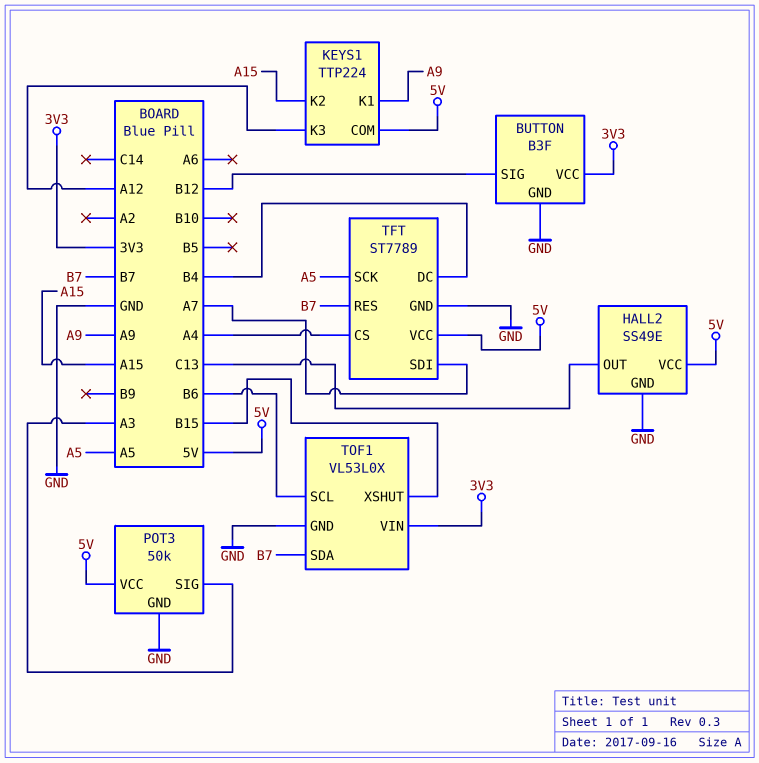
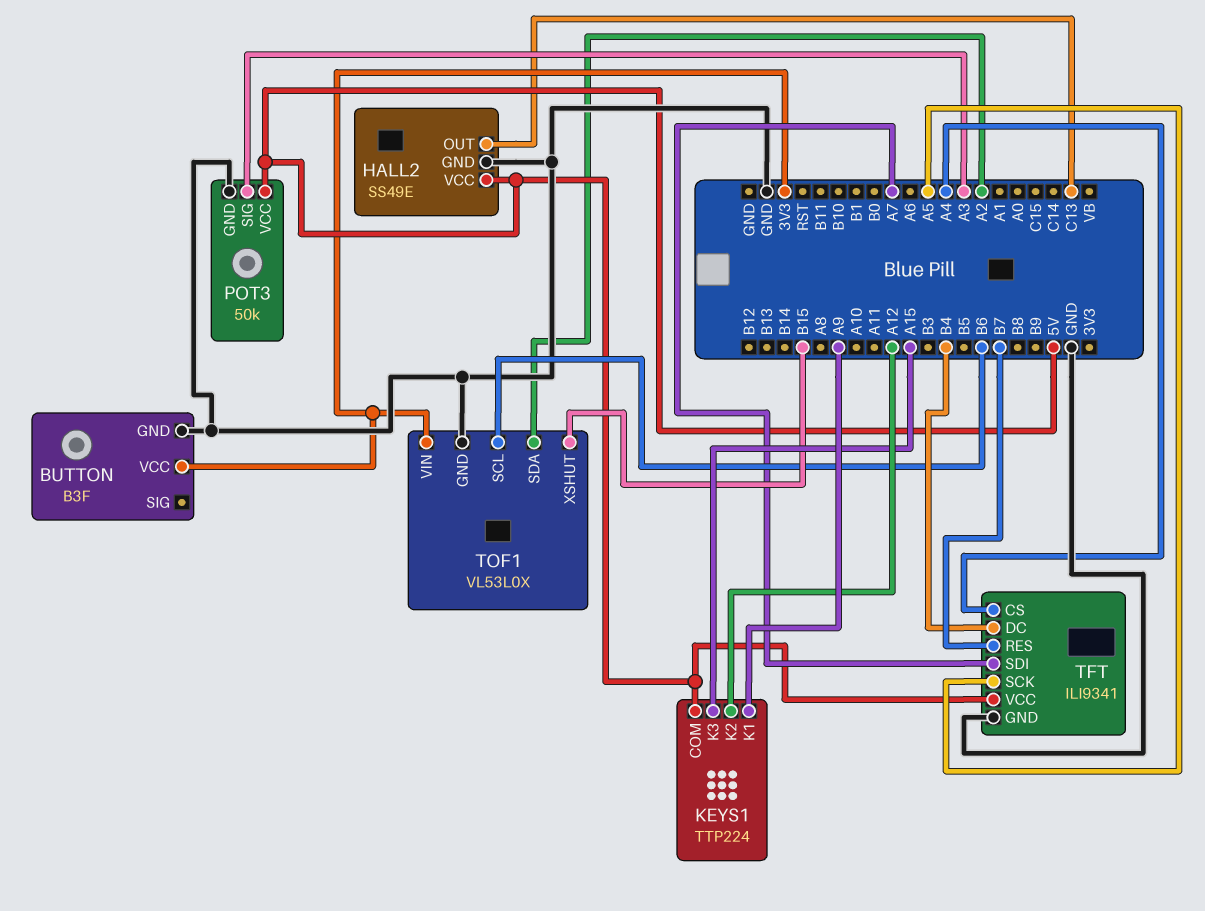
BUTTON pin SIG: B12 -> none
KEYS1 pin K2: A15 -> A12
KEYS1 pin K3: A12 -> A15
TFT: ST7789 -> ILI9341
TOF1 pin SDA: B7 -> A2

